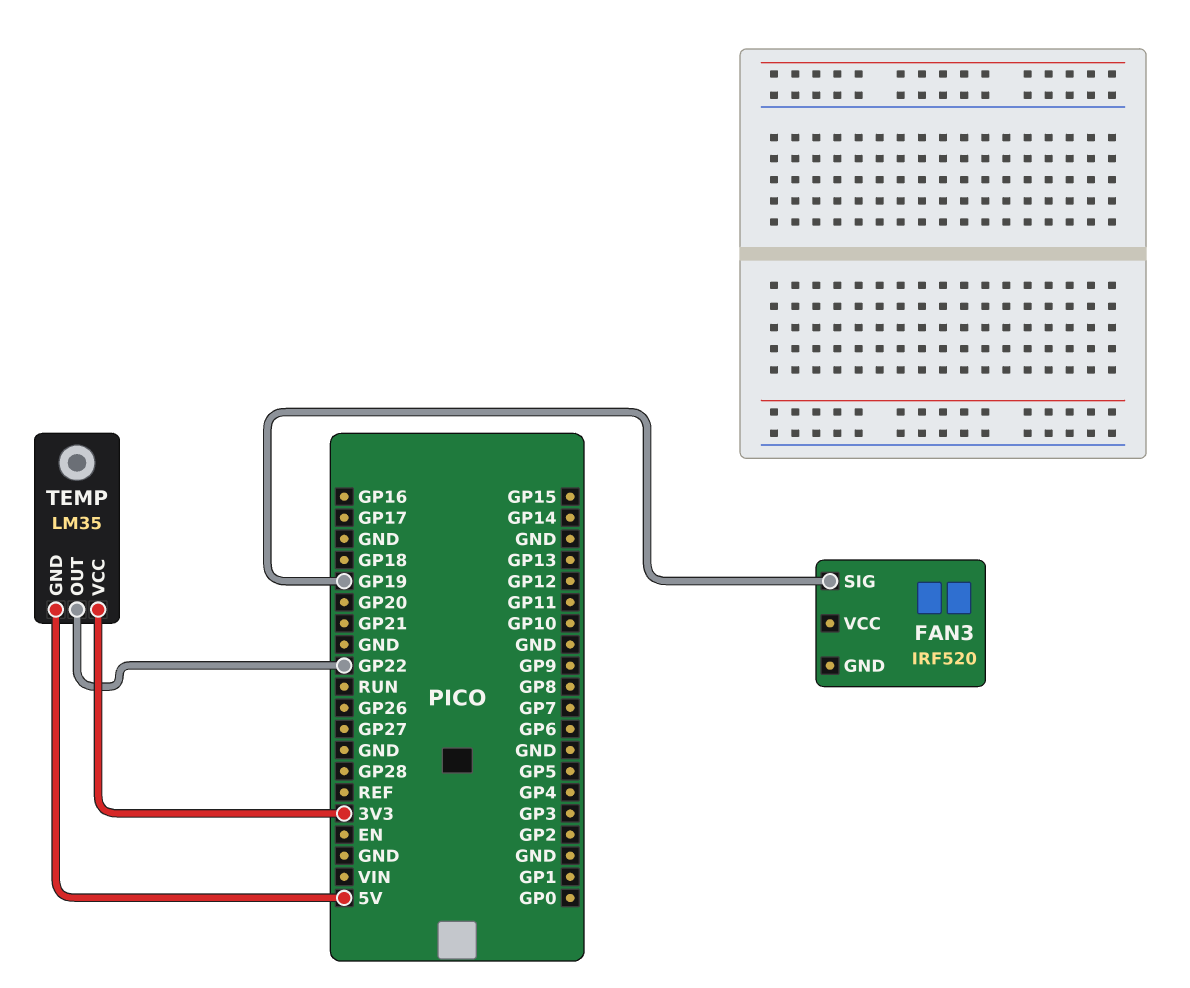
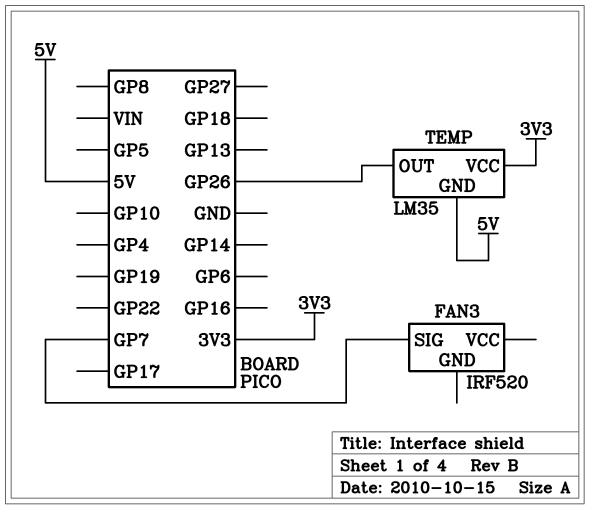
FAN3 pin SIG: GP19 -> GP7
TEMP pin OUT: GP22 -> GP26

